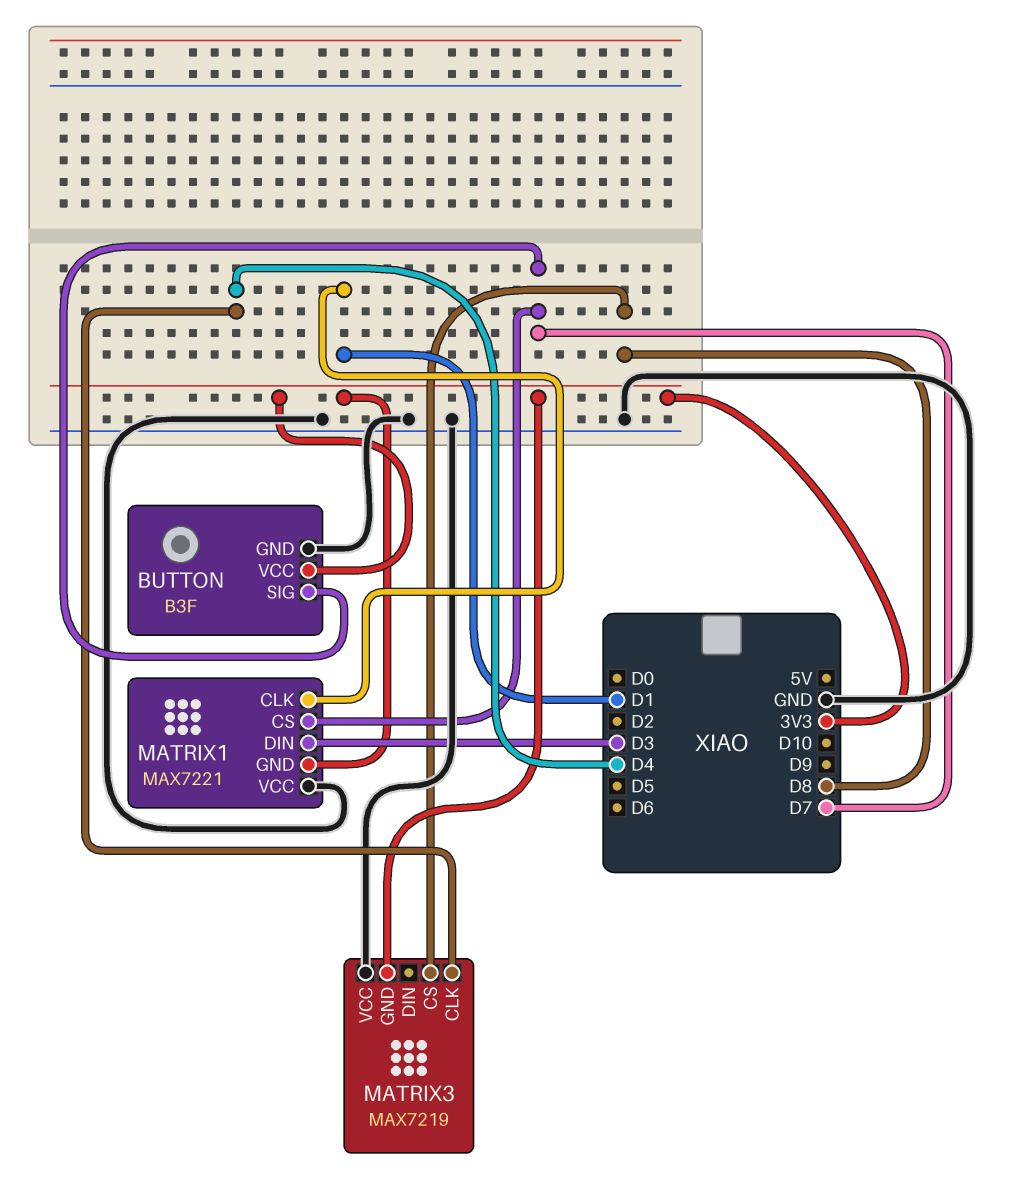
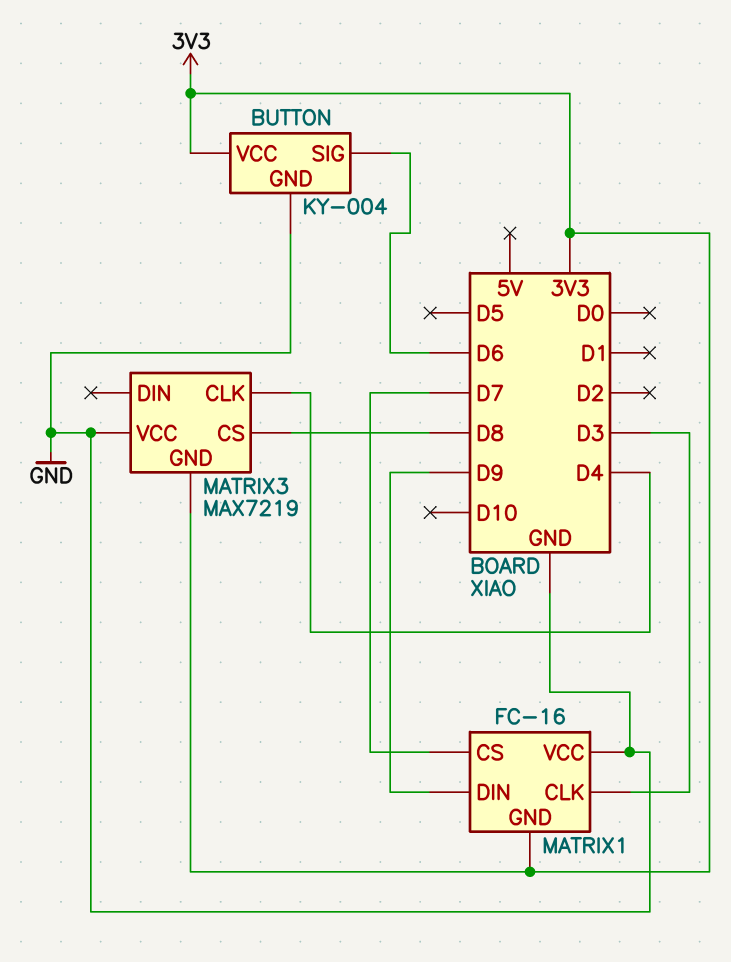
BUTTON: B3F -> KY-004
BUTTON pin SIG: D7 -> D6
MATRIX1: MAX7221 -> FC-16
MATRIX1 pin CLK: D1 -> D3
MATRIX1 pin DIN: D3 -> D9

